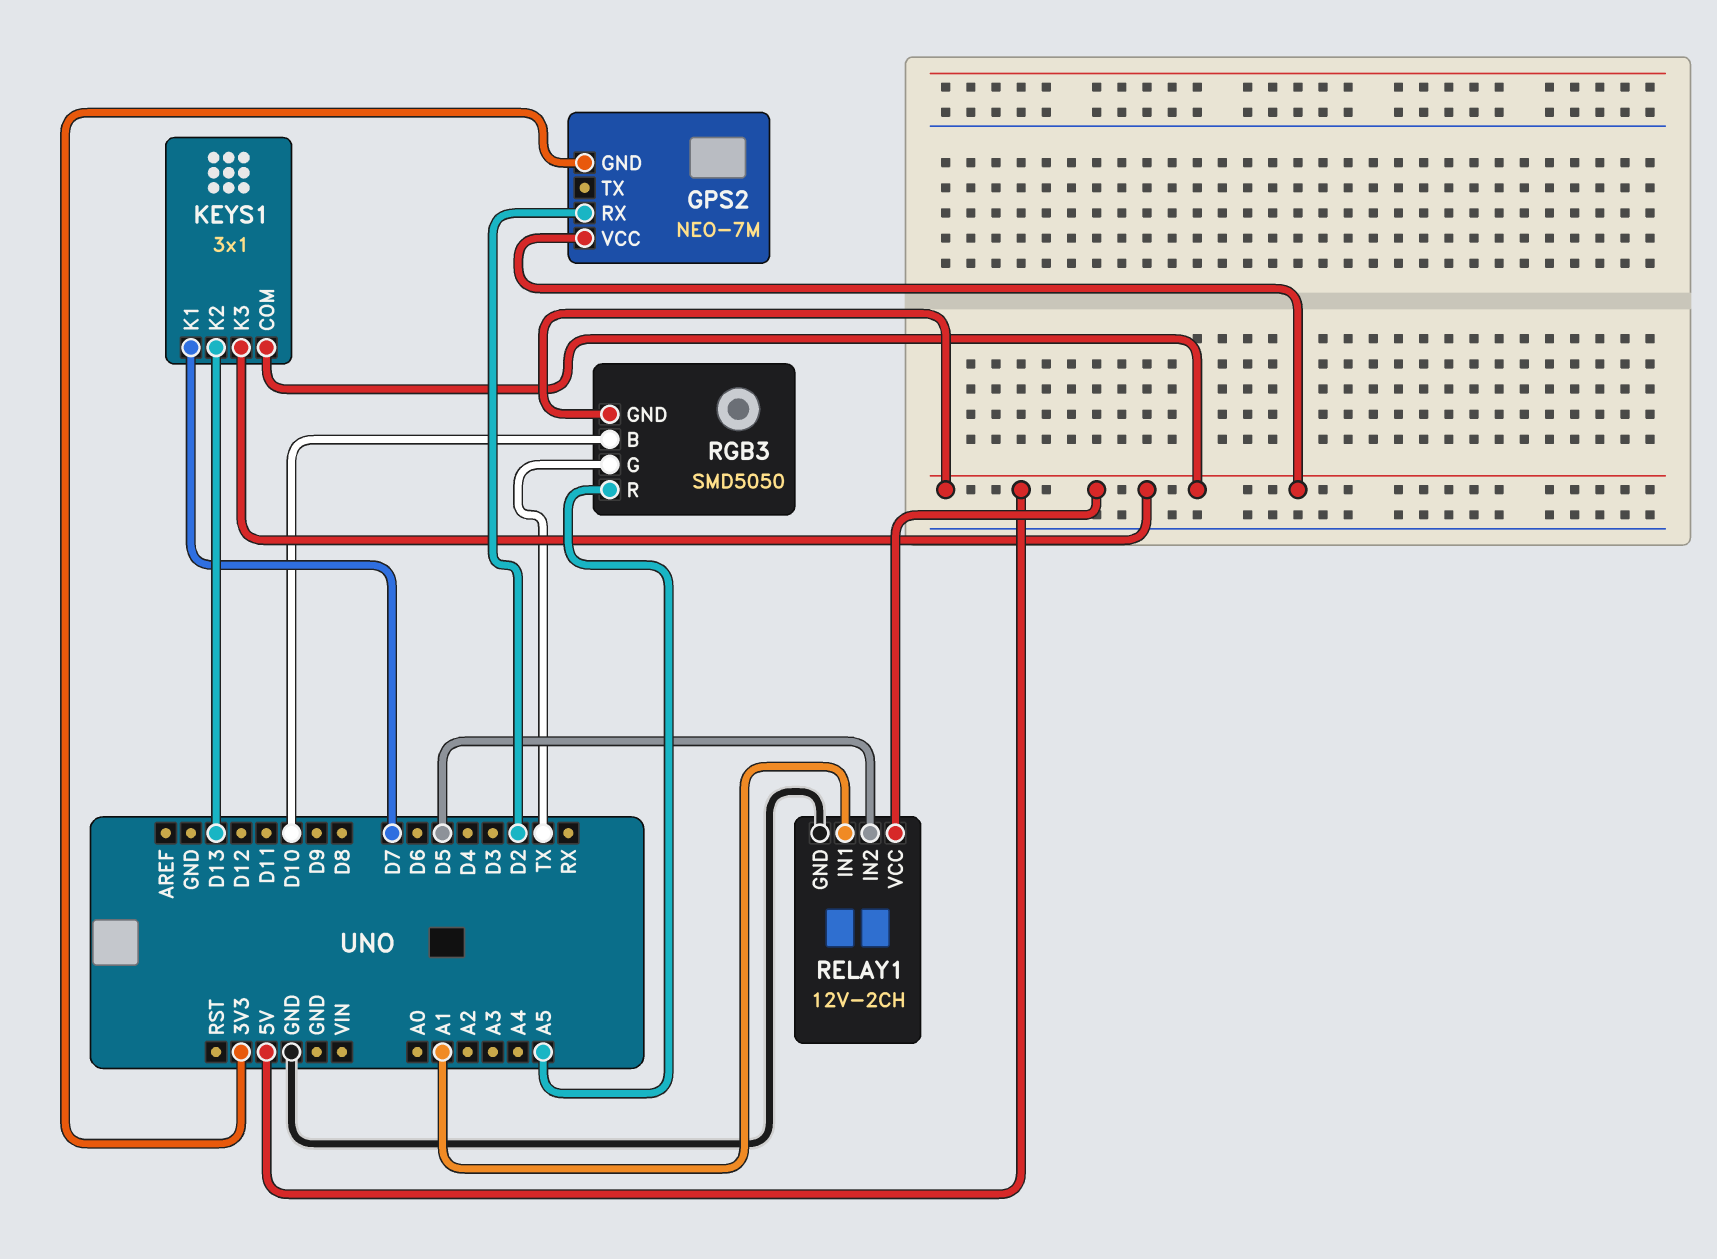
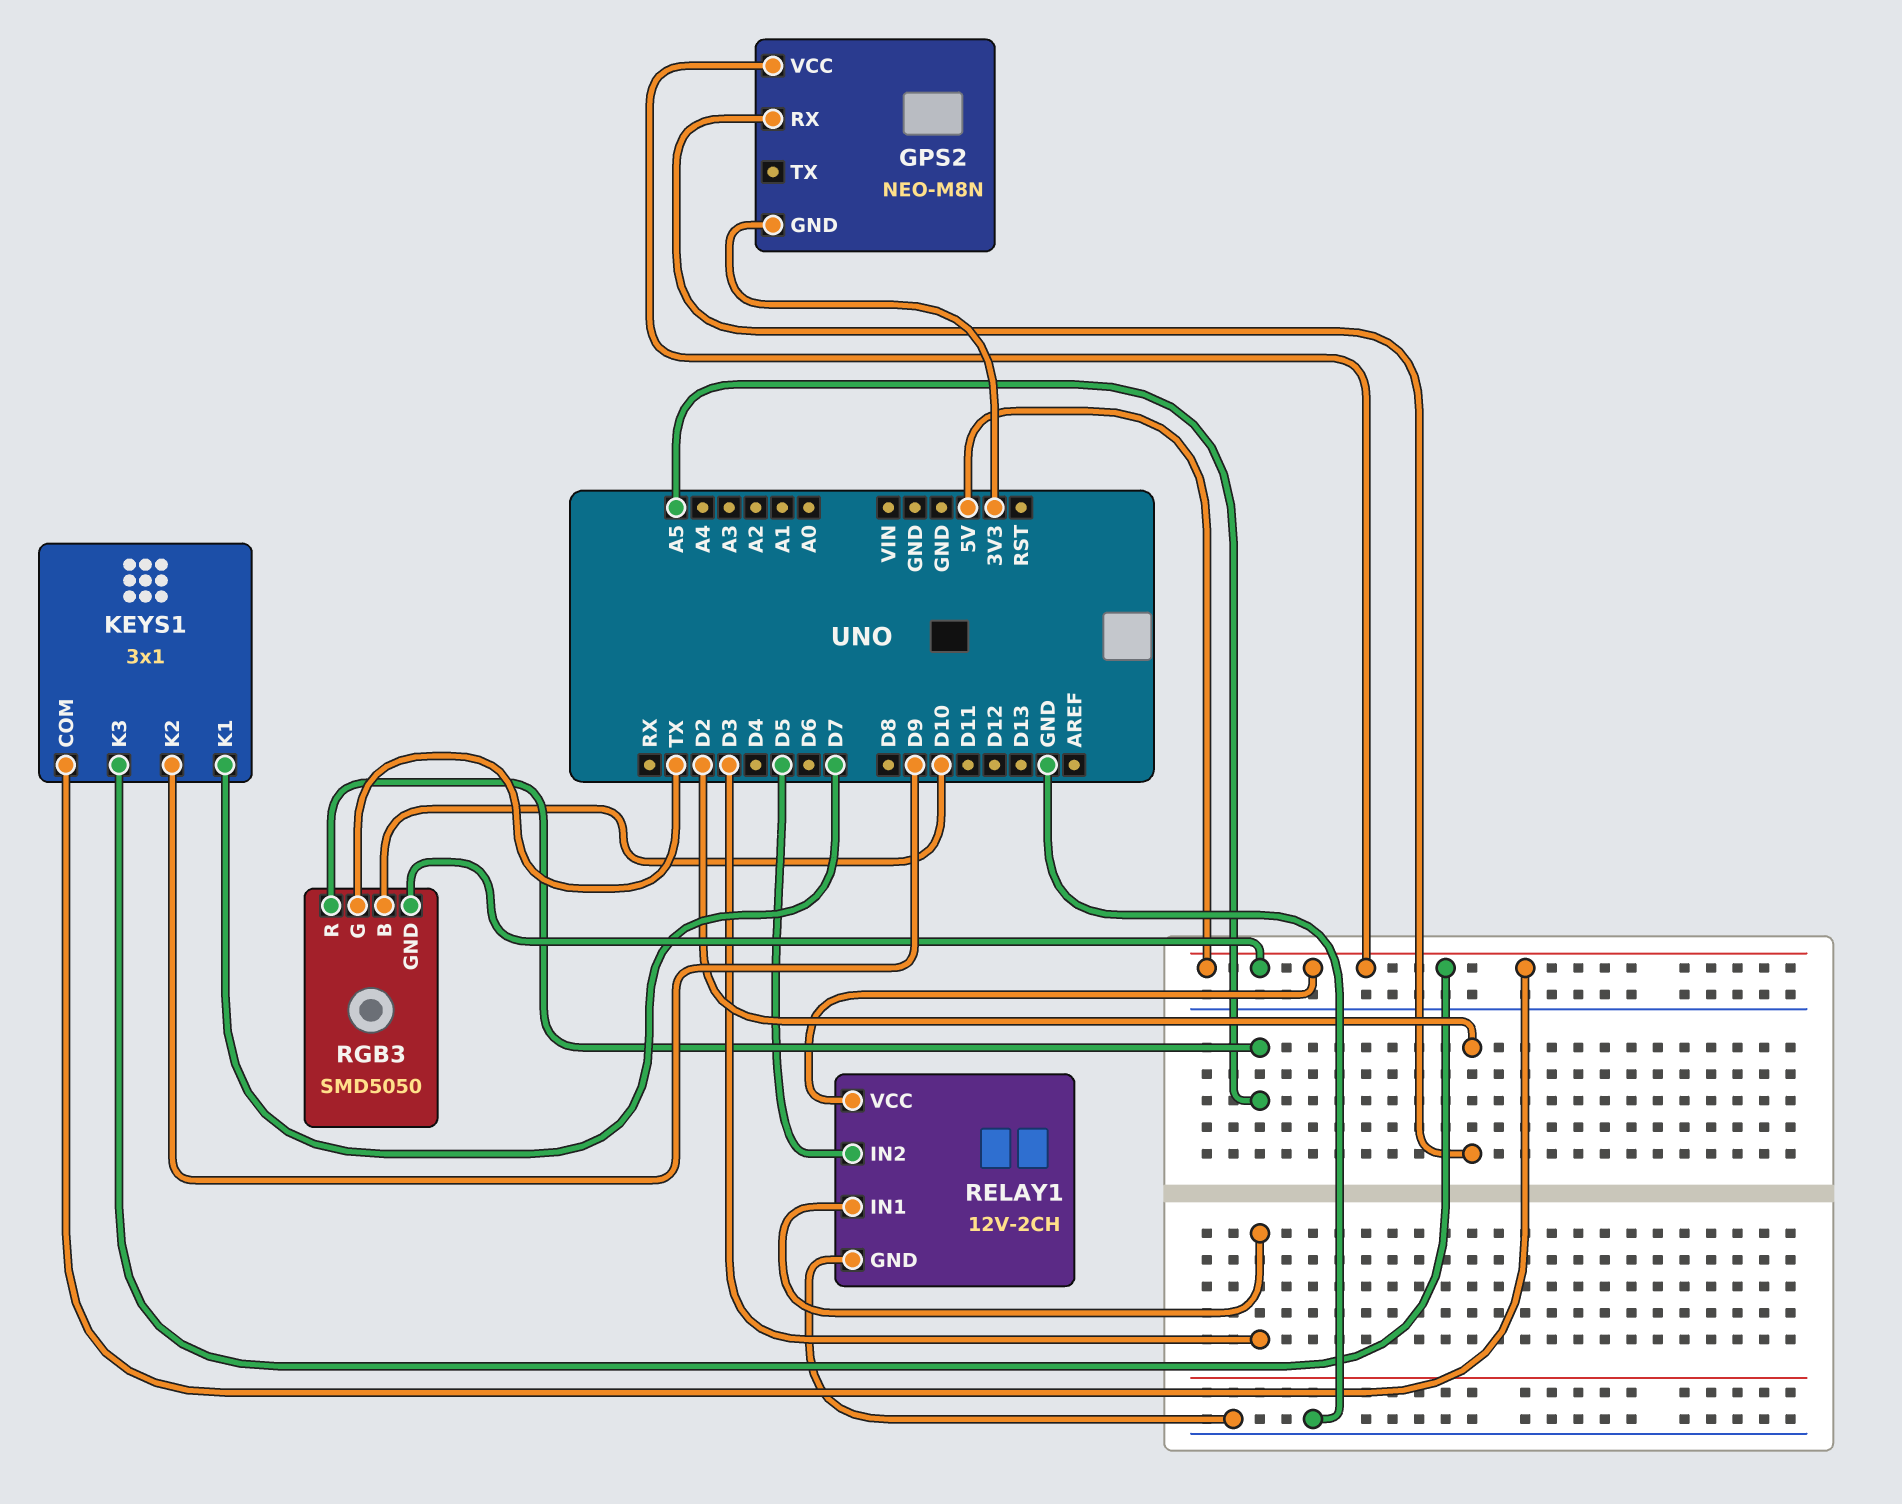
GPS2: NEO-7M -> NEO-M8N
KEYS1 pin K2: D13 -> D9
RELAY1 pin IN1: A1 -> D3

